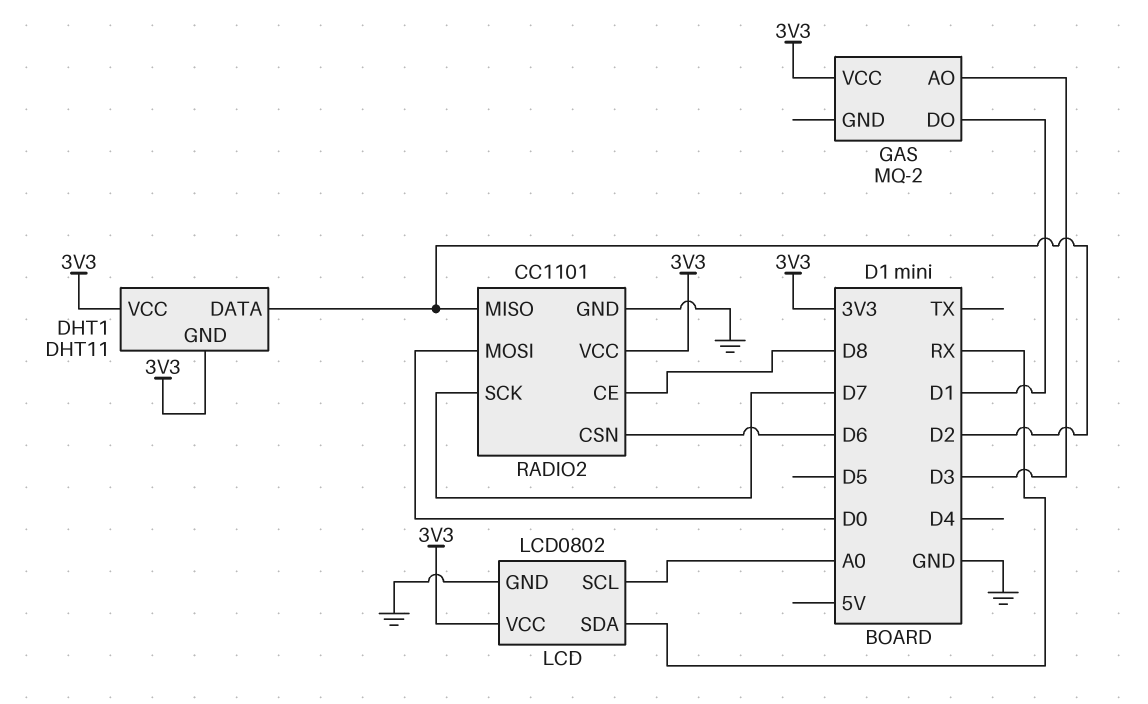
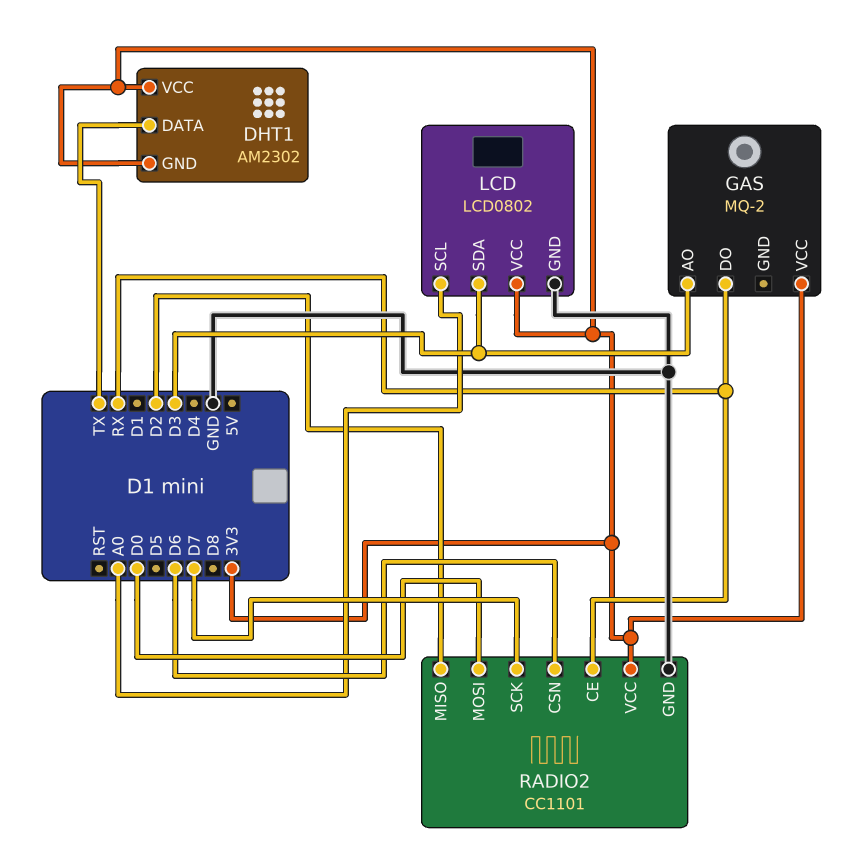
DHT1: DHT11 -> AM2302
DHT1 pin DATA: D2 -> TX
GAS pin DO: D1 -> RX
LCD pin SDA: RX -> D3
RADIO2 pin CE: D8 -> RX

